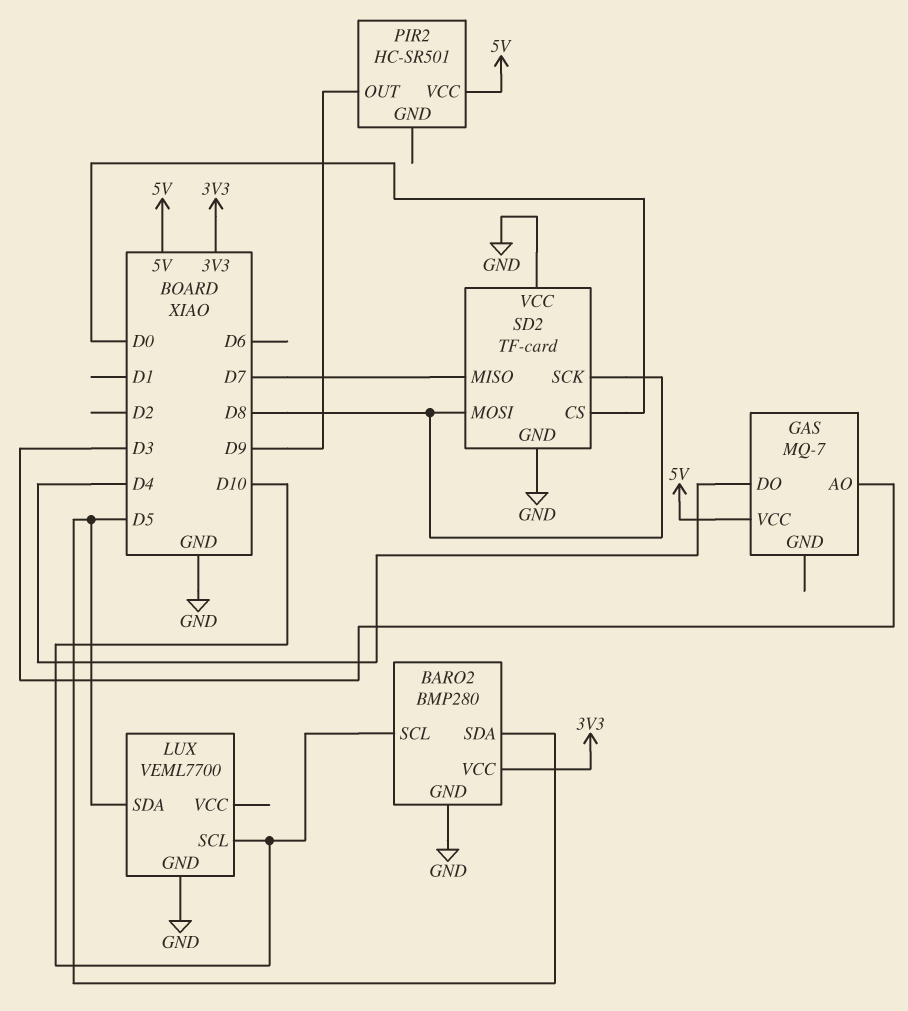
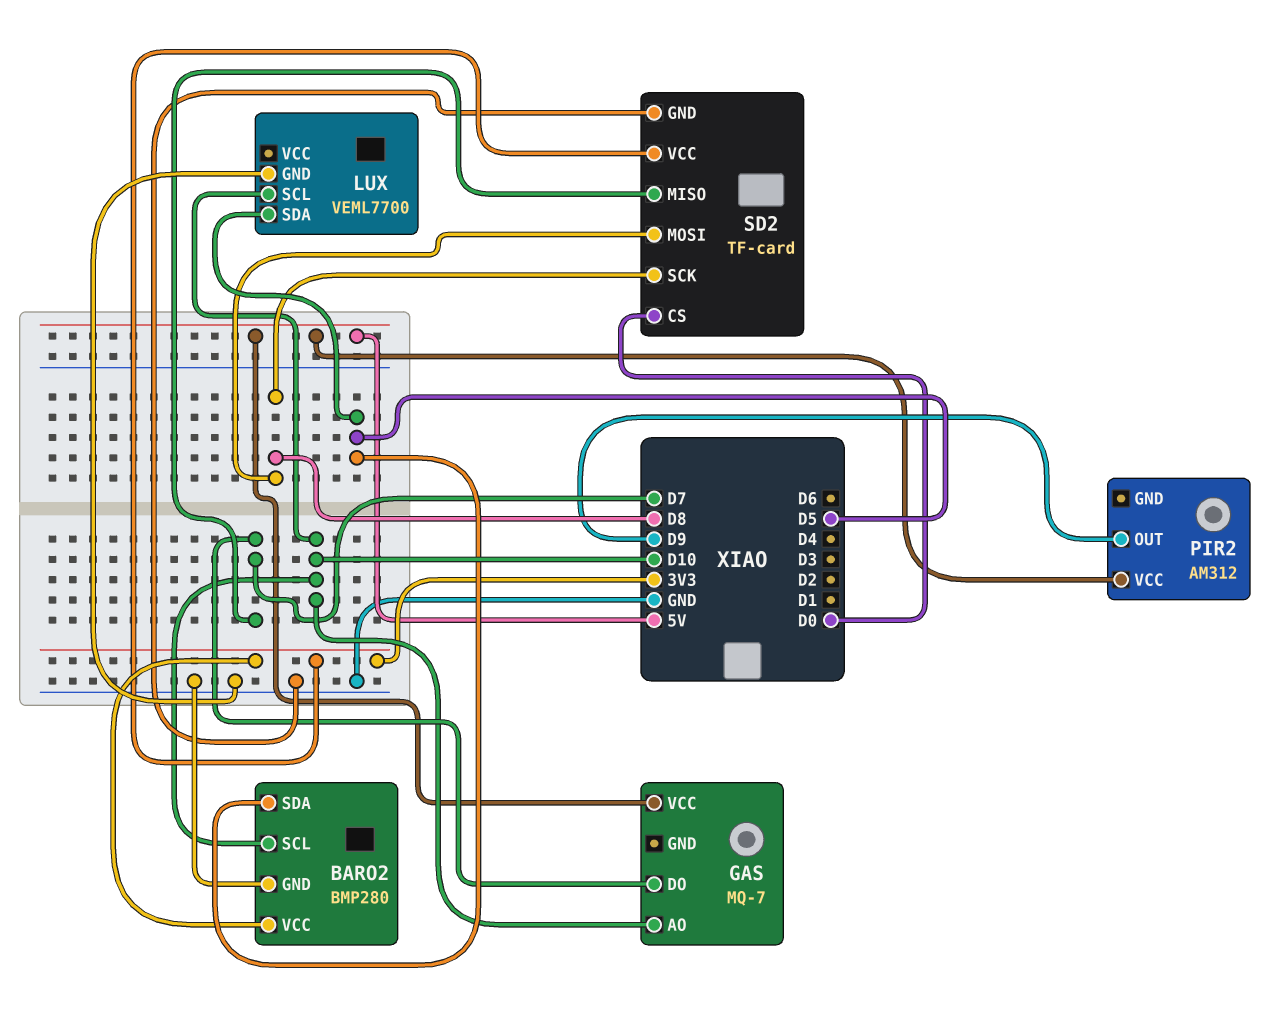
GAS pin AO: D3 -> D10
GAS pin DO: D4 -> D7
PIR2: HC-SR501 -> AM312
SD2 pin VCC: GND -> 3V3

